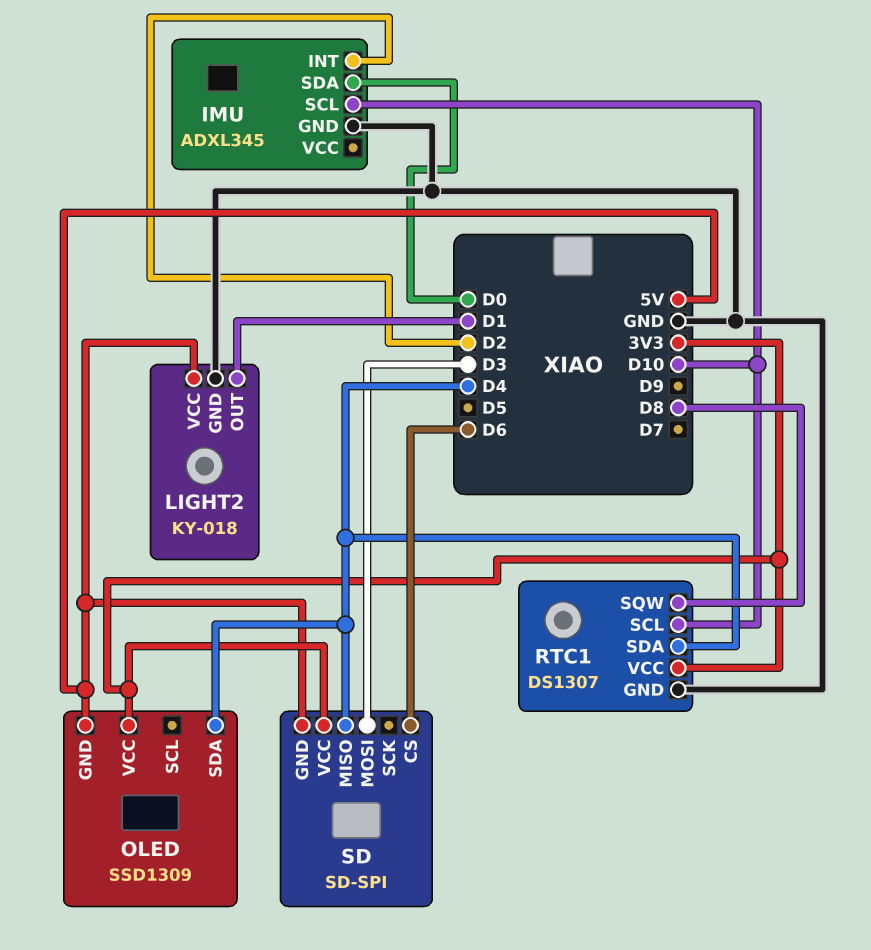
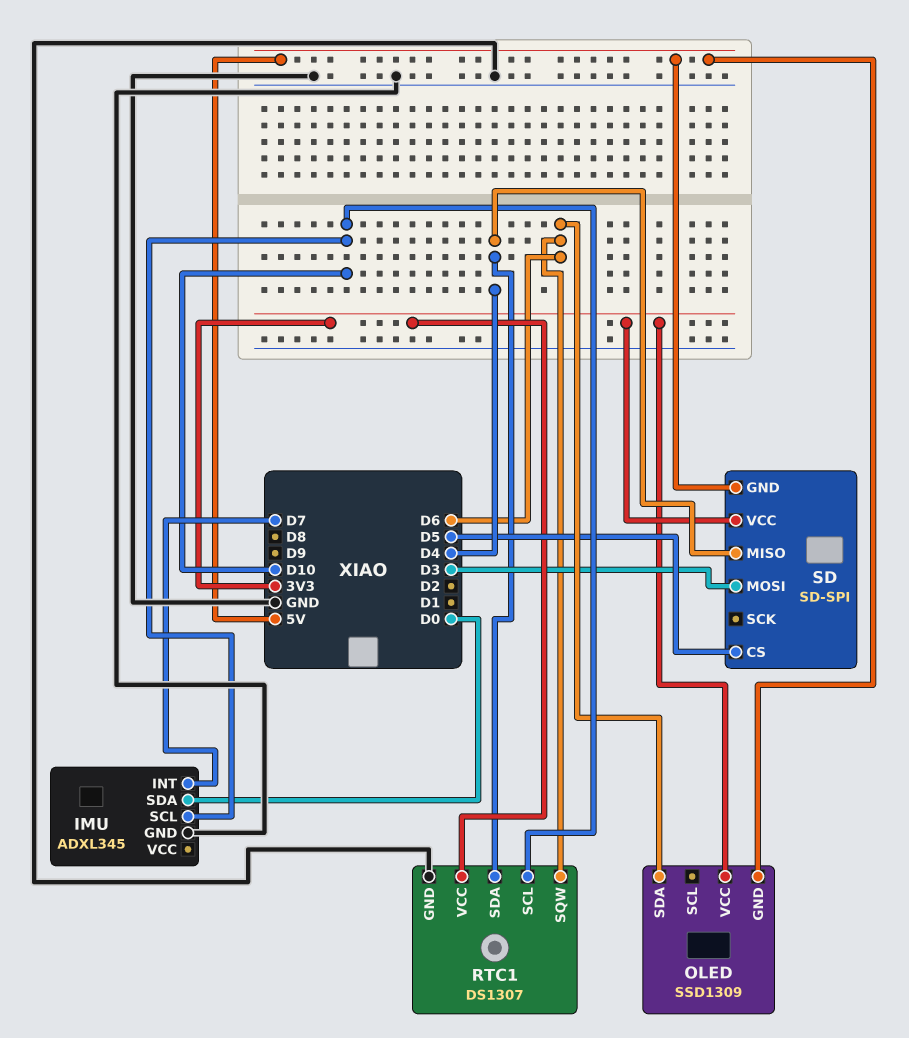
IMU pin INT: D2 -> D7
LIGHT2: KY-018 -> none
LIGHT2 pin GND: GND -> none
LIGHT2 pin OUT: D1 -> none
LIGHT2 pin VCC: 5V -> none
OLED pin SDA: D4 -> D6
RTC1 pin SQW: D8 -> D6
SD pin CS: D6 -> D5

